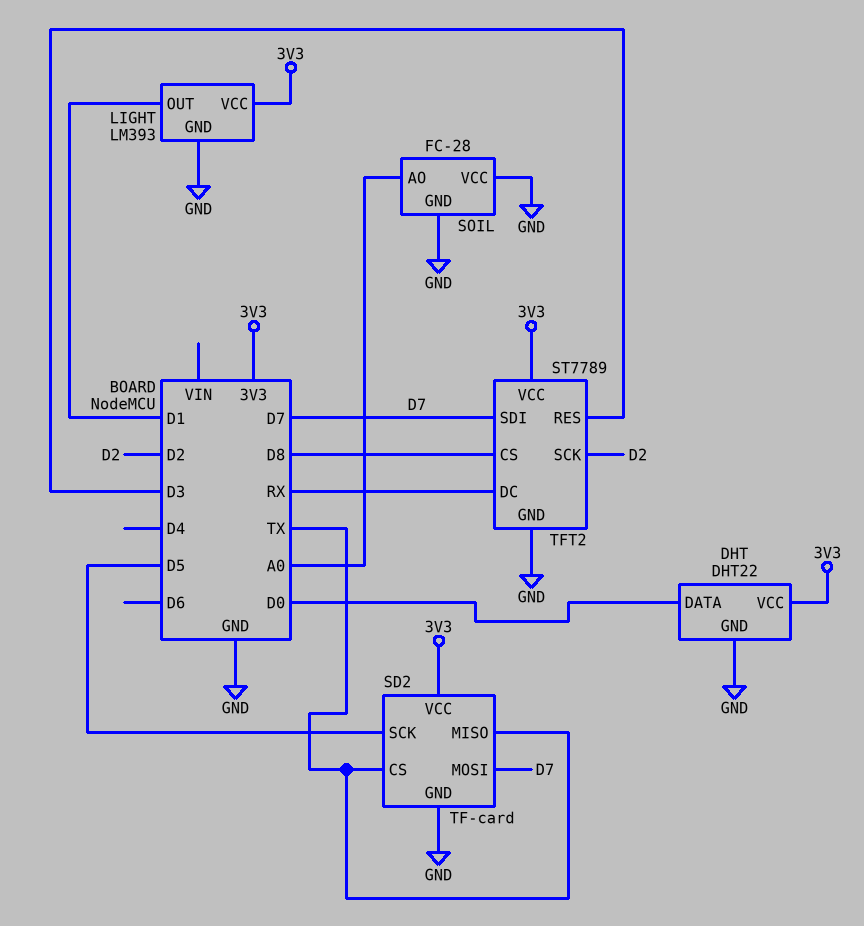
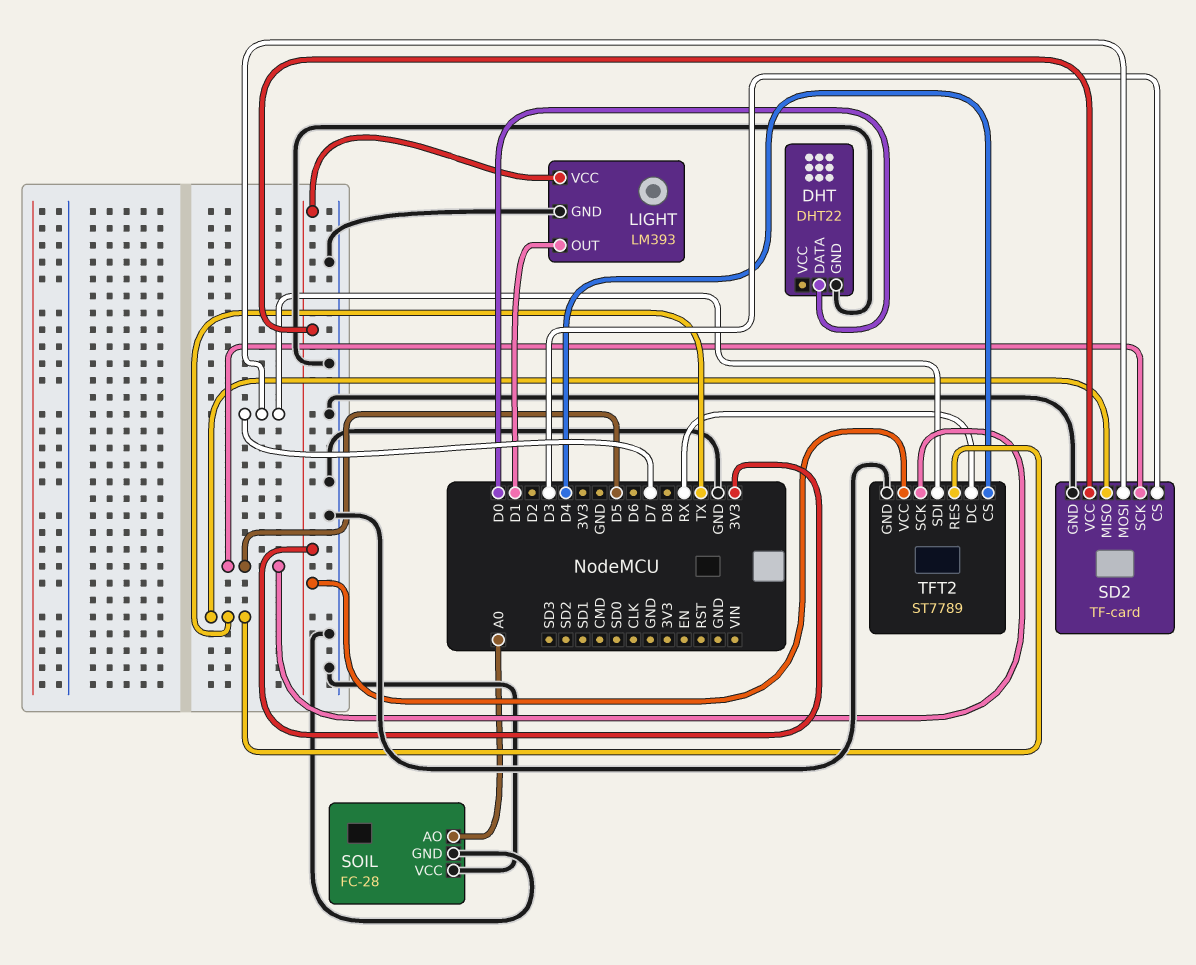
DHT pin VCC: 3V3 -> none
SD2 pin CS: TX -> D3
TFT2 pin CS: D8 -> D4
TFT2 pin RES: D3 -> TX
TFT2 pin SCK: D2 -> D5

